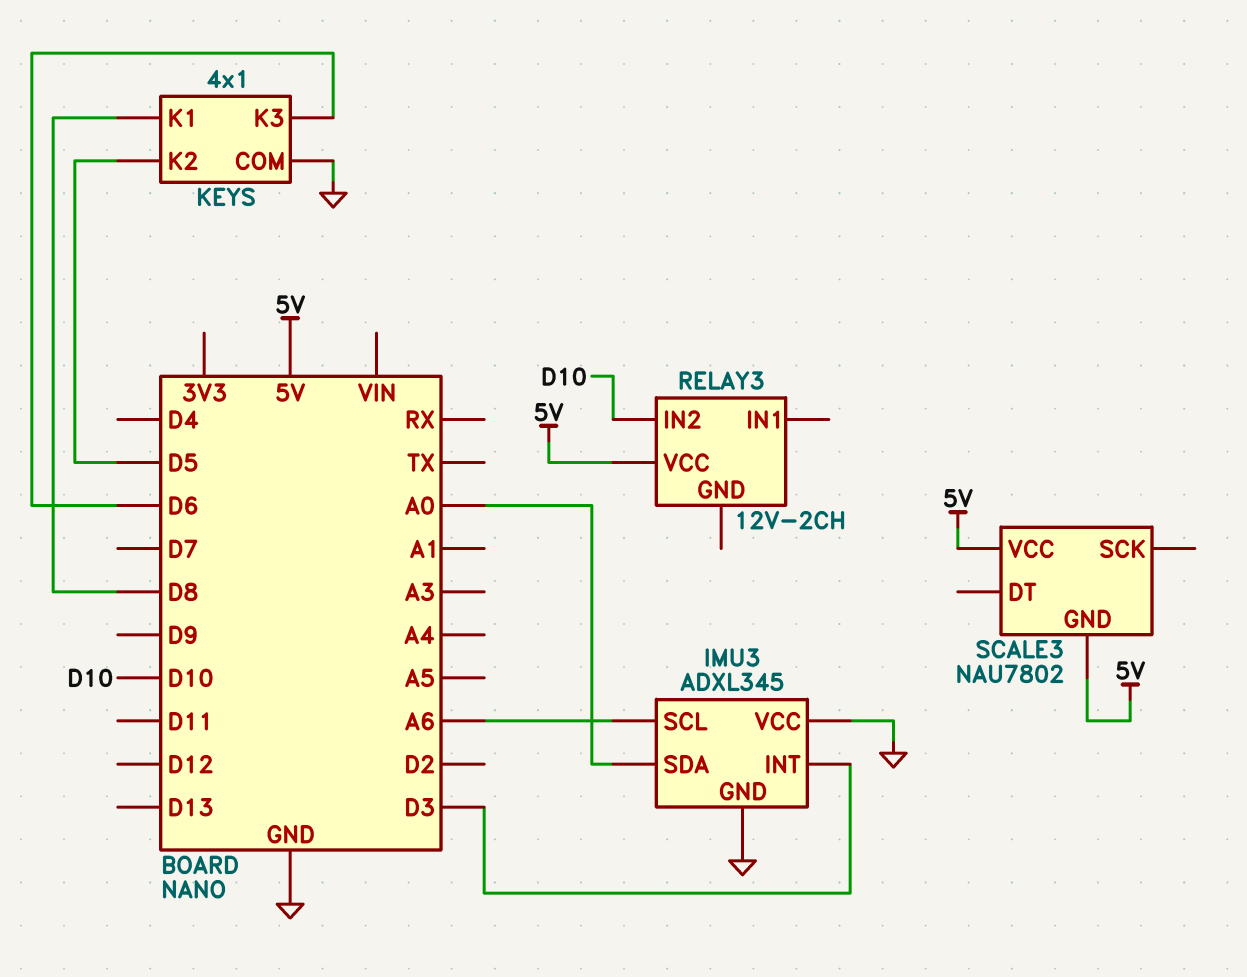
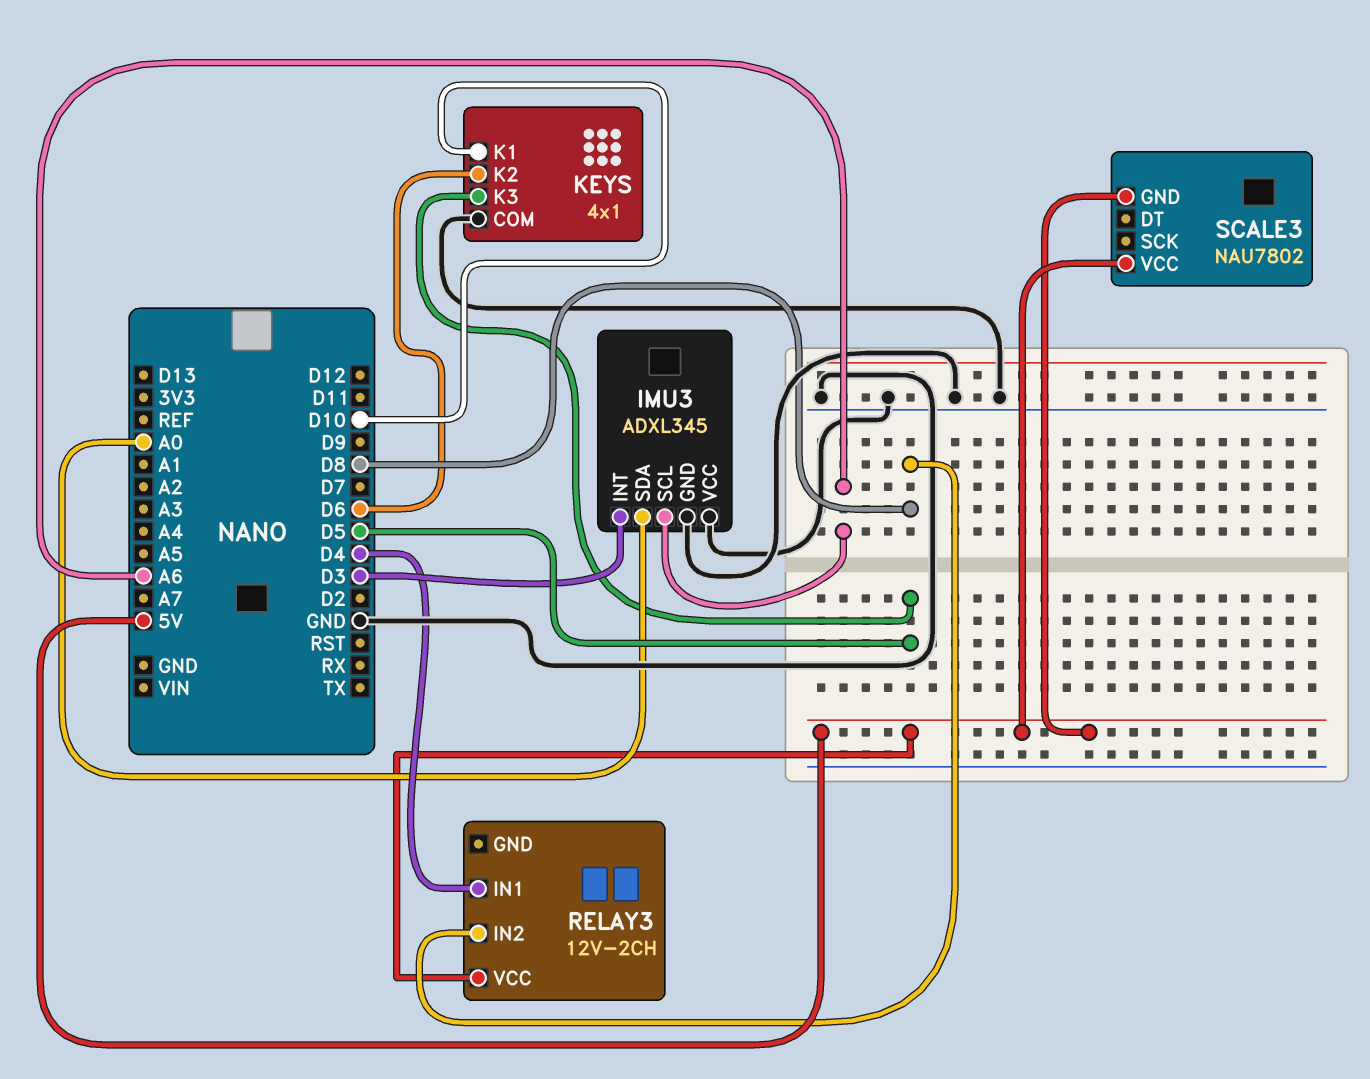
KEYS pin K1: D8 -> D10
KEYS pin K2: D5 -> D6
KEYS pin K3: D6 -> D5
RELAY3 pin IN1: none -> D4
RELAY3 pin IN2: D10 -> D8

